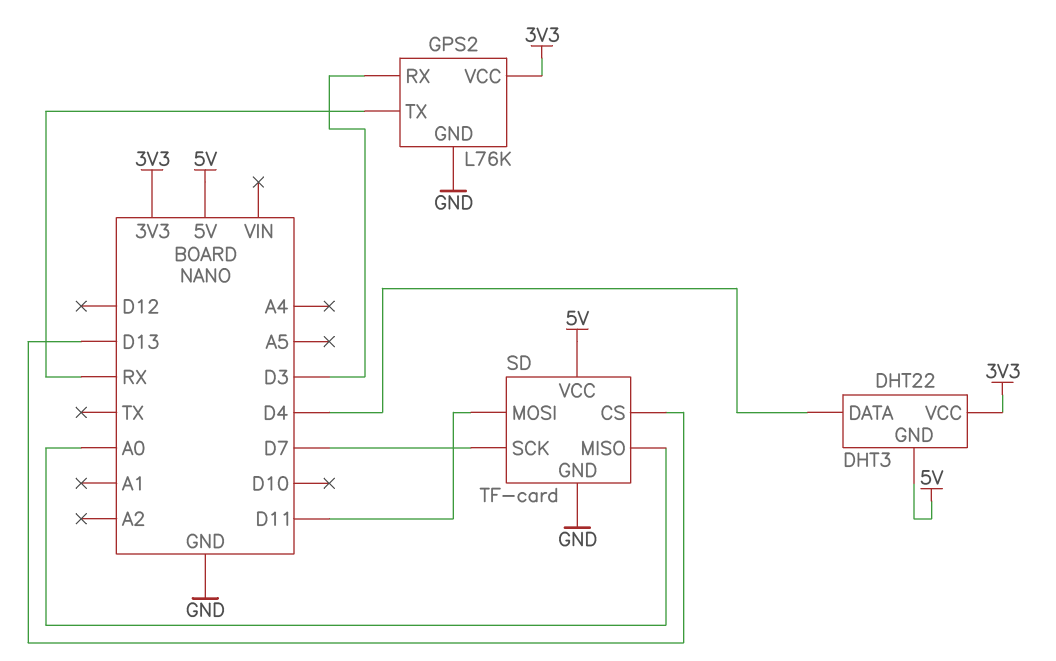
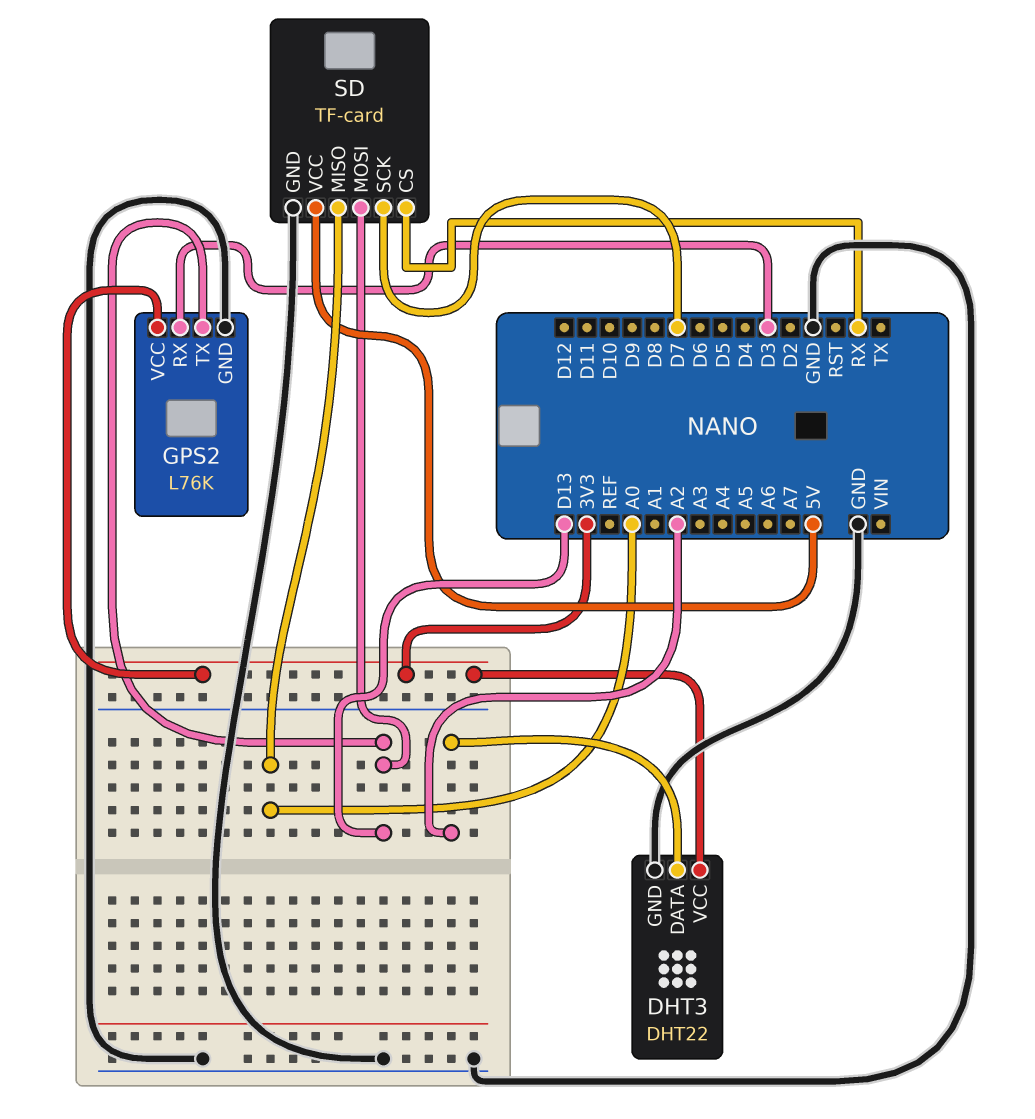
DHT3 pin DATA: D4 -> A2
DHT3 pin GND: 5V -> GND
GPS2 pin TX: RX -> D13
SD pin CS: D13 -> RX
SD pin MOSI: D11 -> D13

